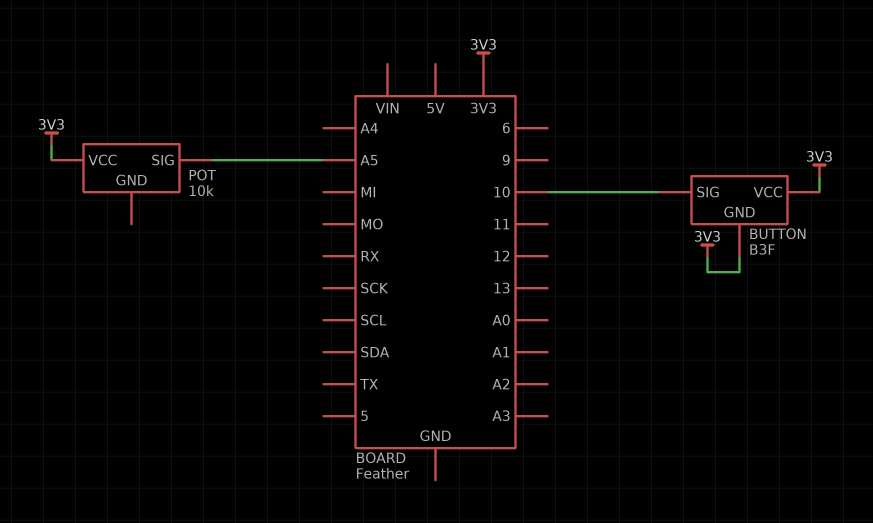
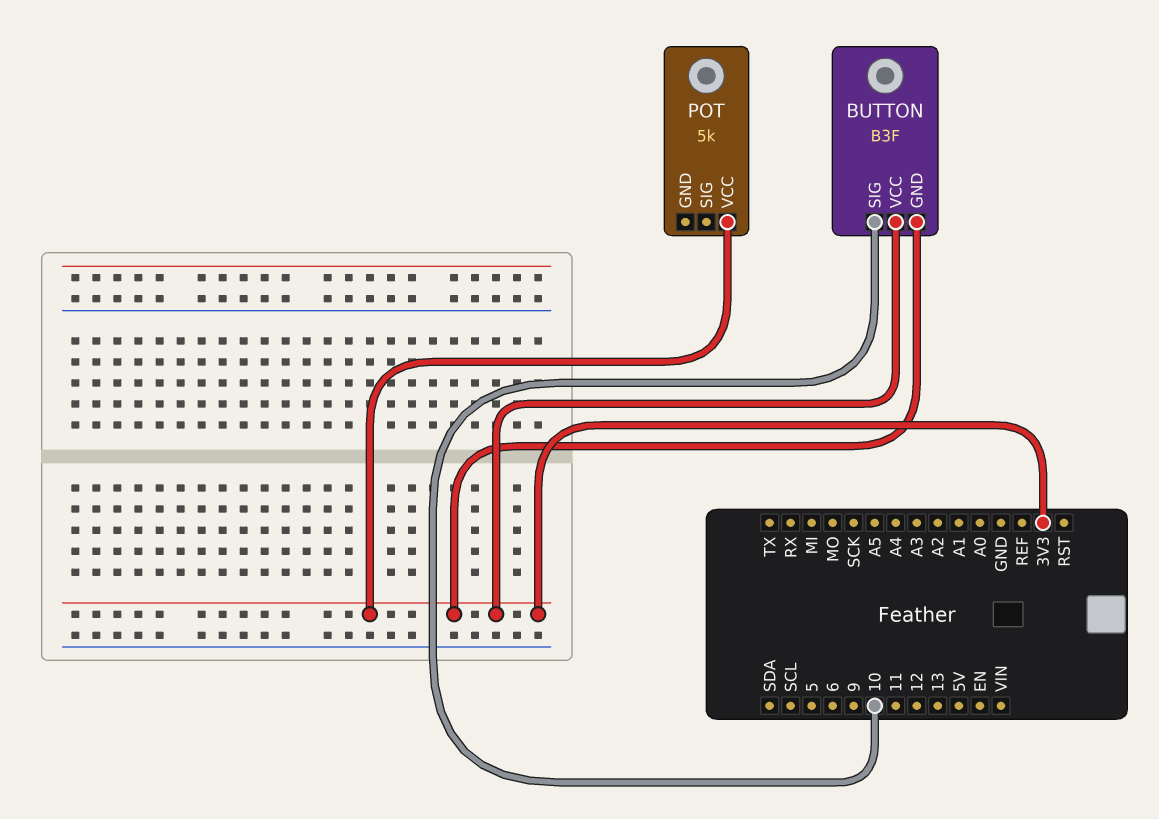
POT: 10k -> 5k
POT pin SIG: A5 -> none

